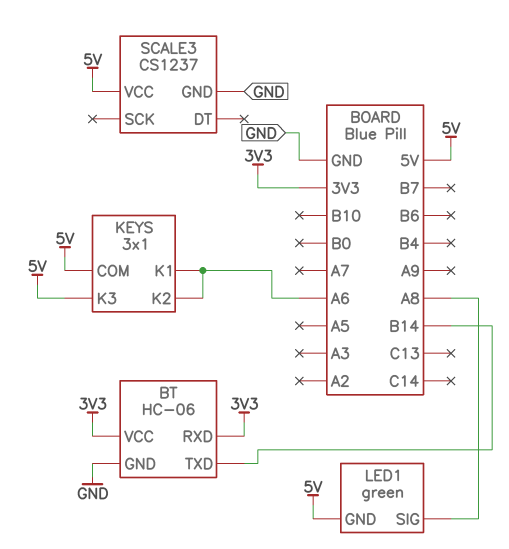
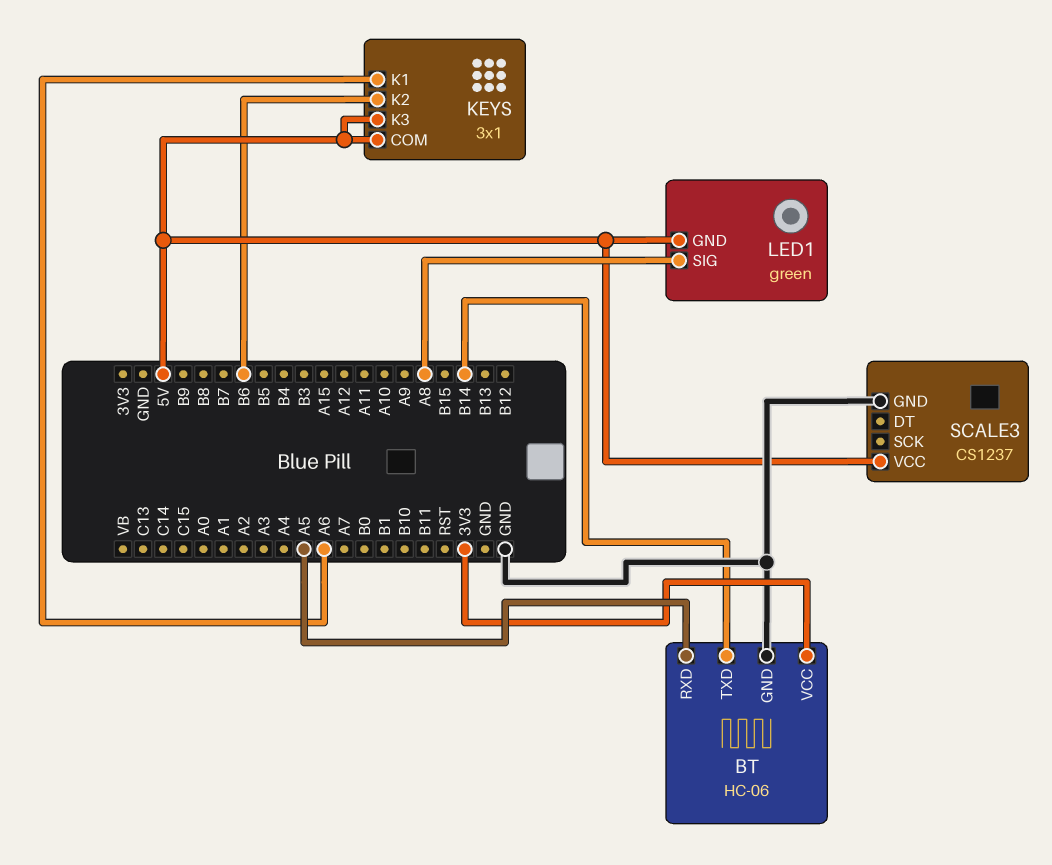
BT pin RXD: 3V3 -> A5
KEYS pin K2: A6 -> B6

